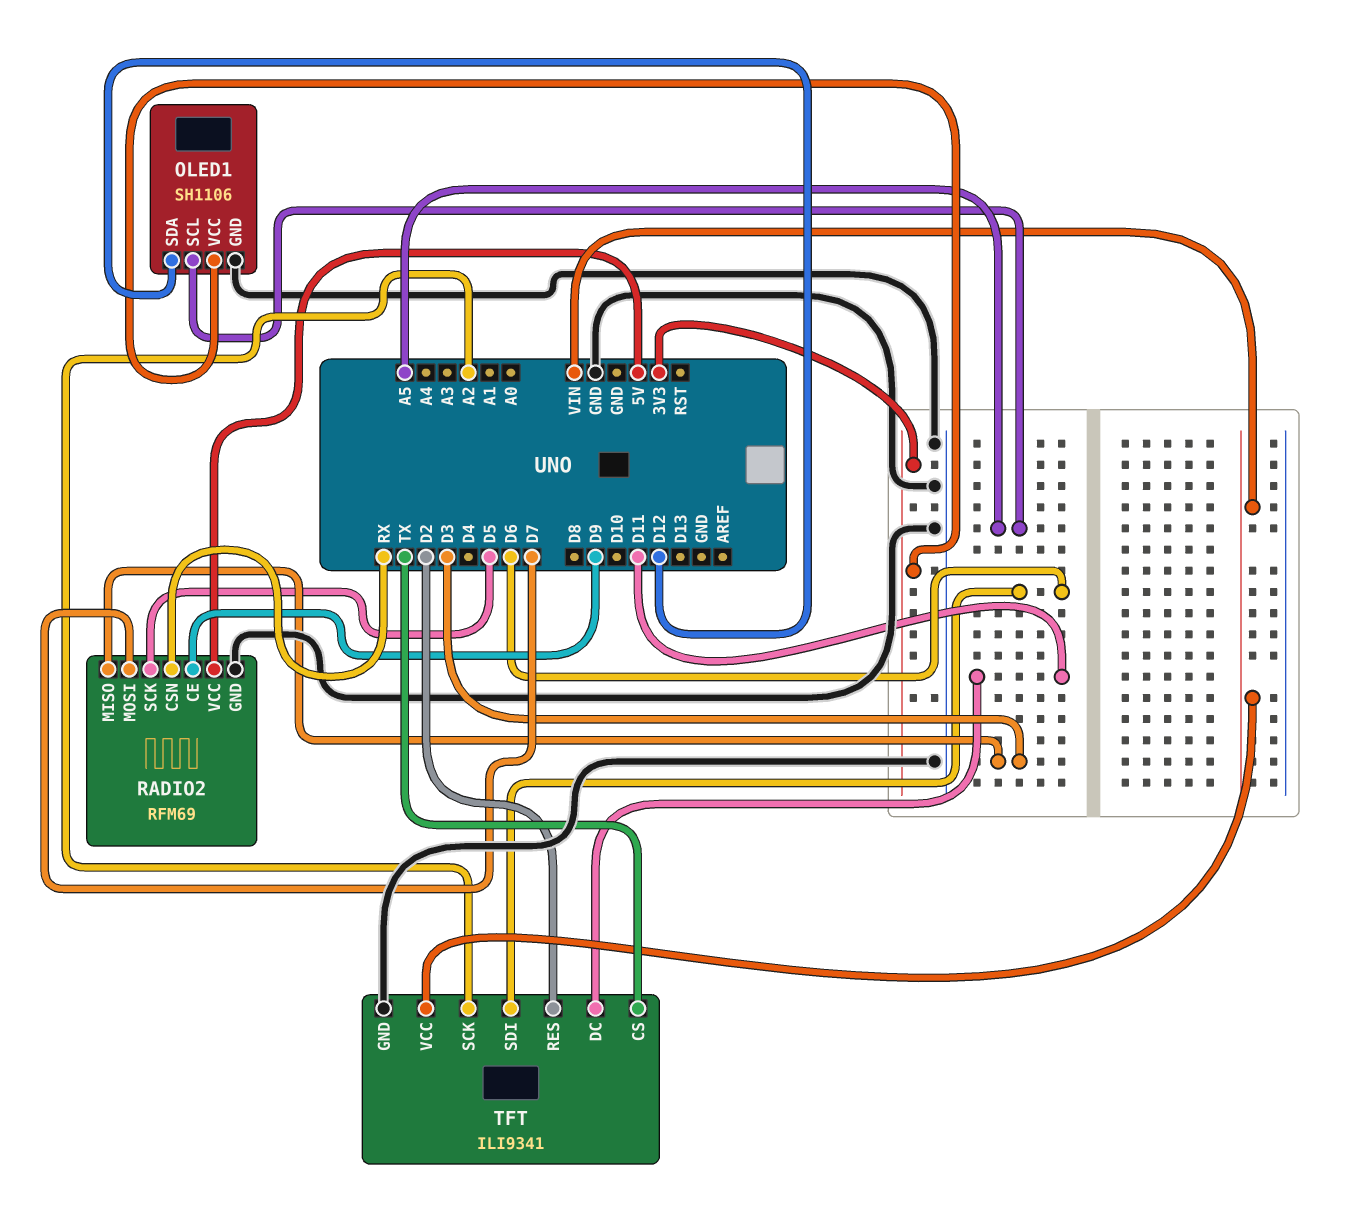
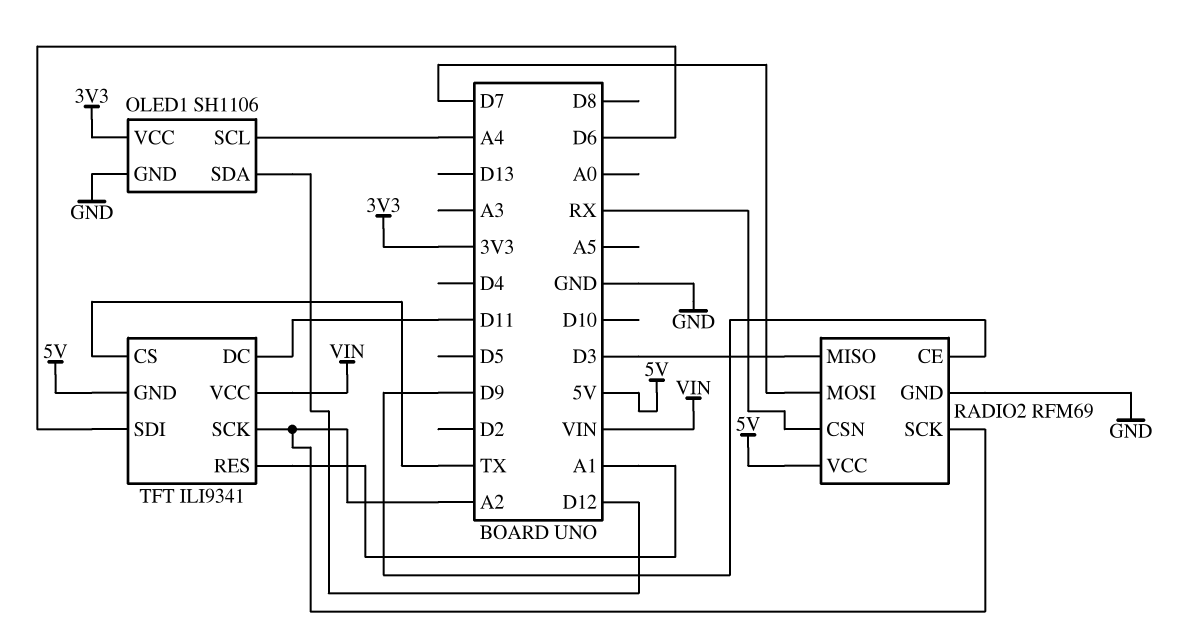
OLED1 pin SCL: A5 -> A4
RADIO2 pin SCK: D5 -> A2
TFT pin GND: GND -> 5V
TFT pin RES: D2 -> A1

